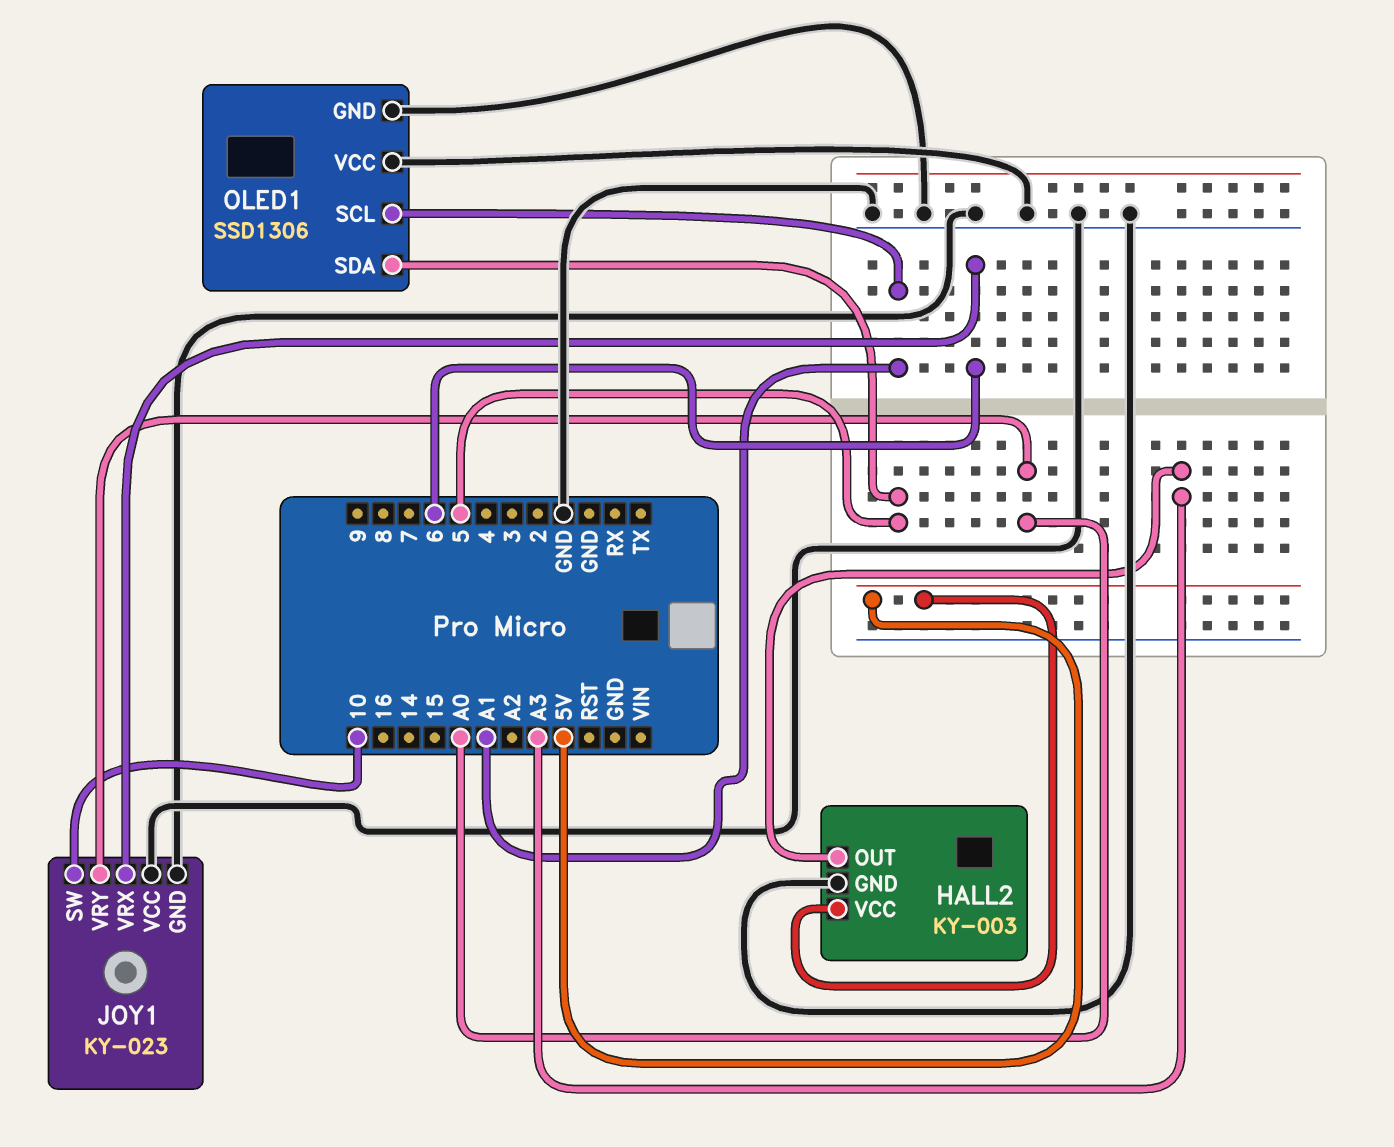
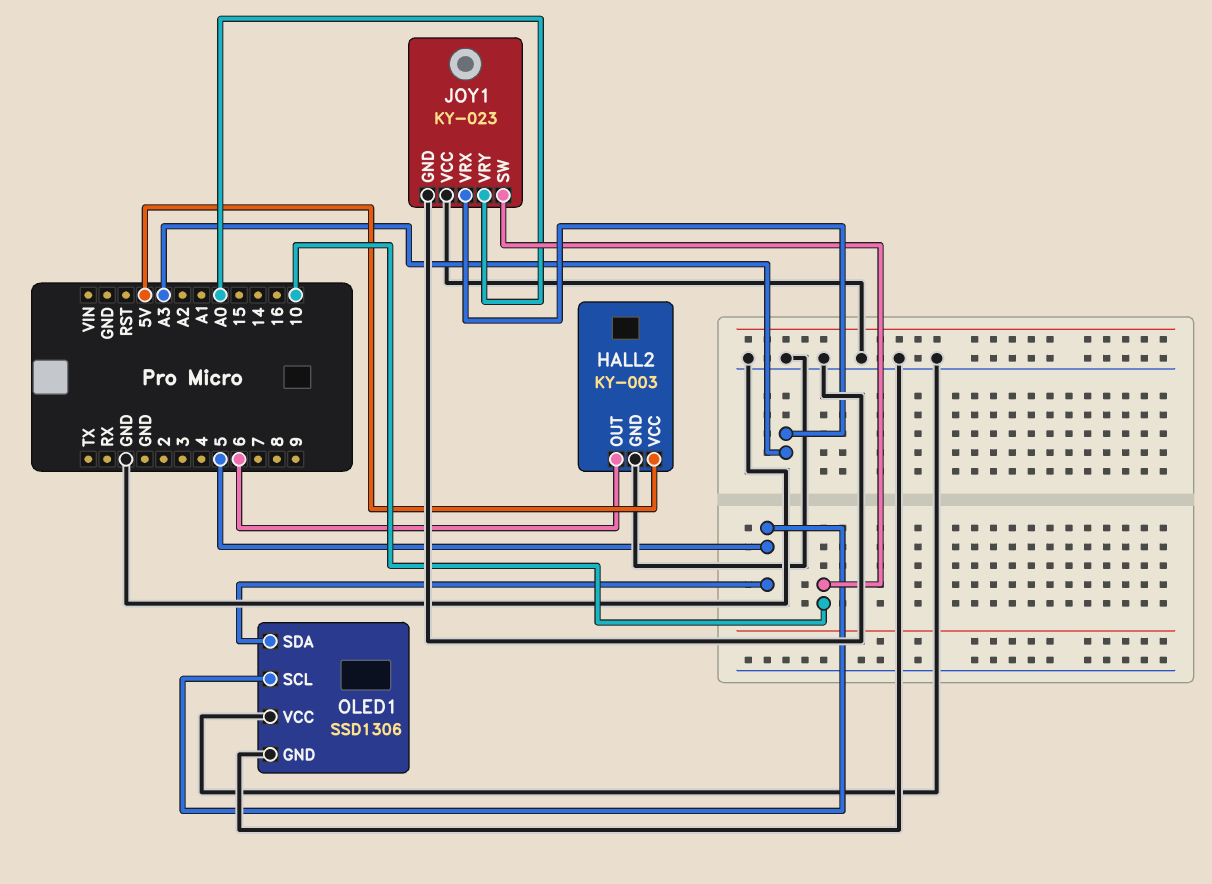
HALL2 pin OUT: A3 -> 6
JOY1 pin VRX: 6 -> A3
OLED1 pin SCL: A1 -> 5

